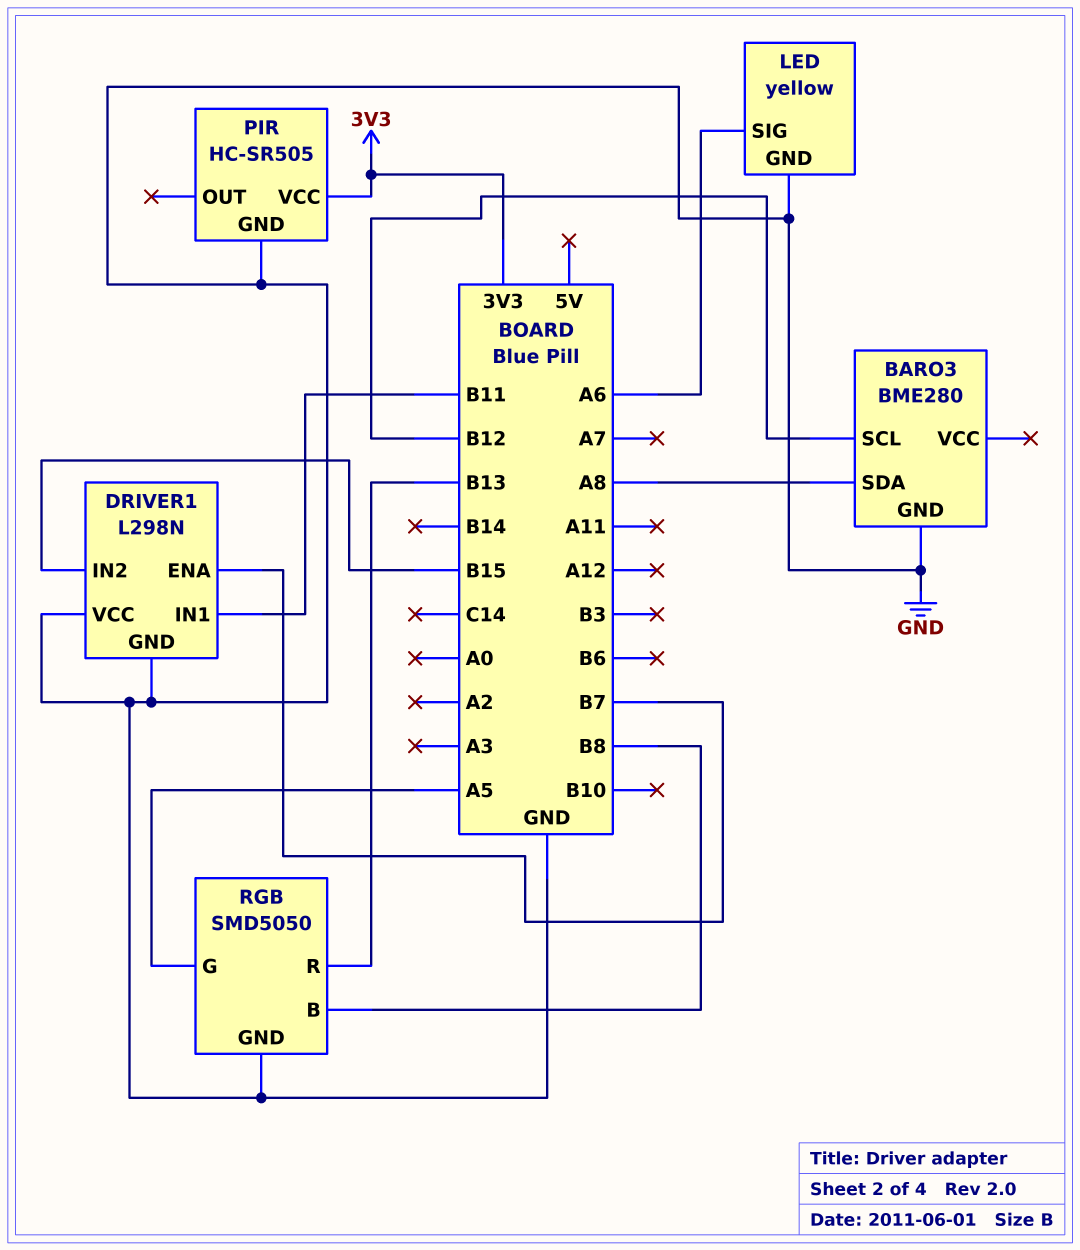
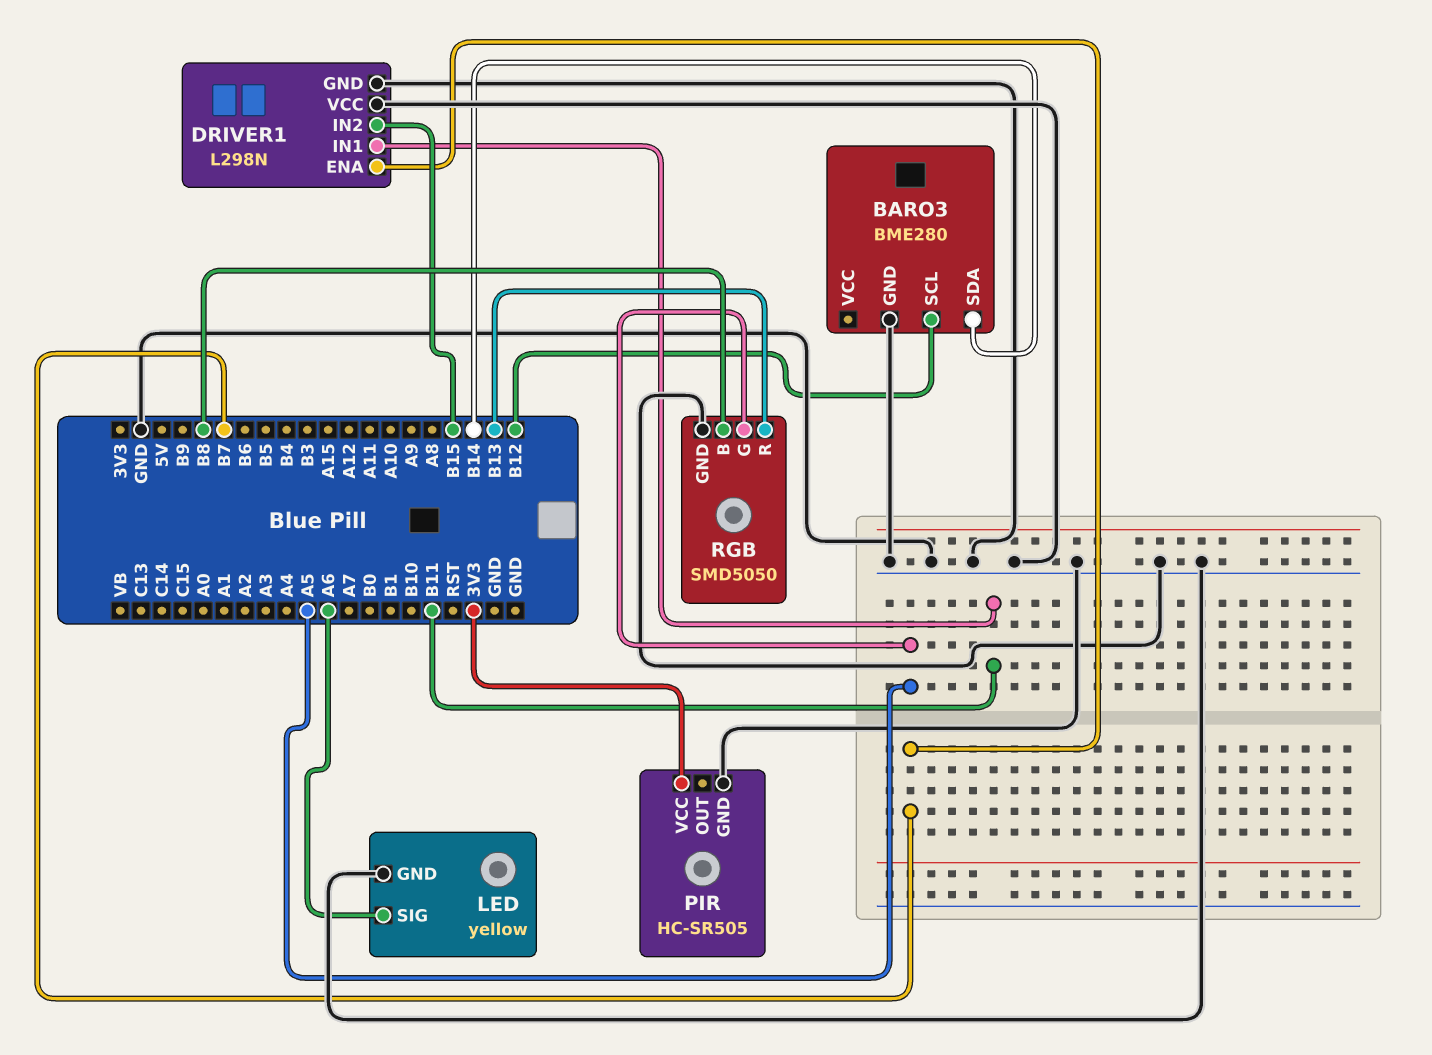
BARO3 pin SDA: A8 -> B14

